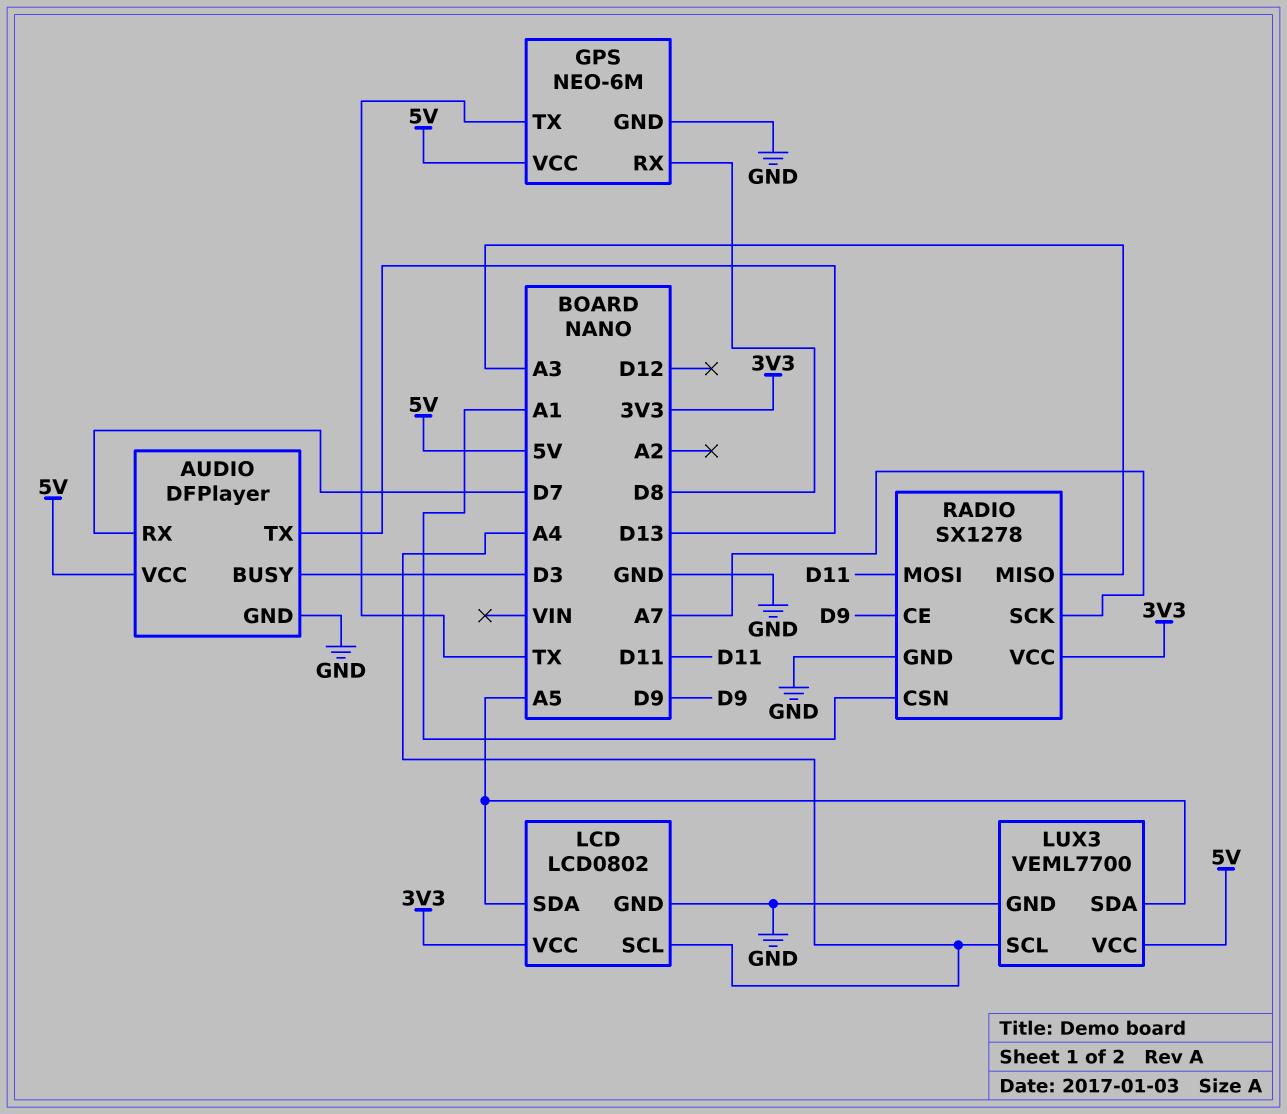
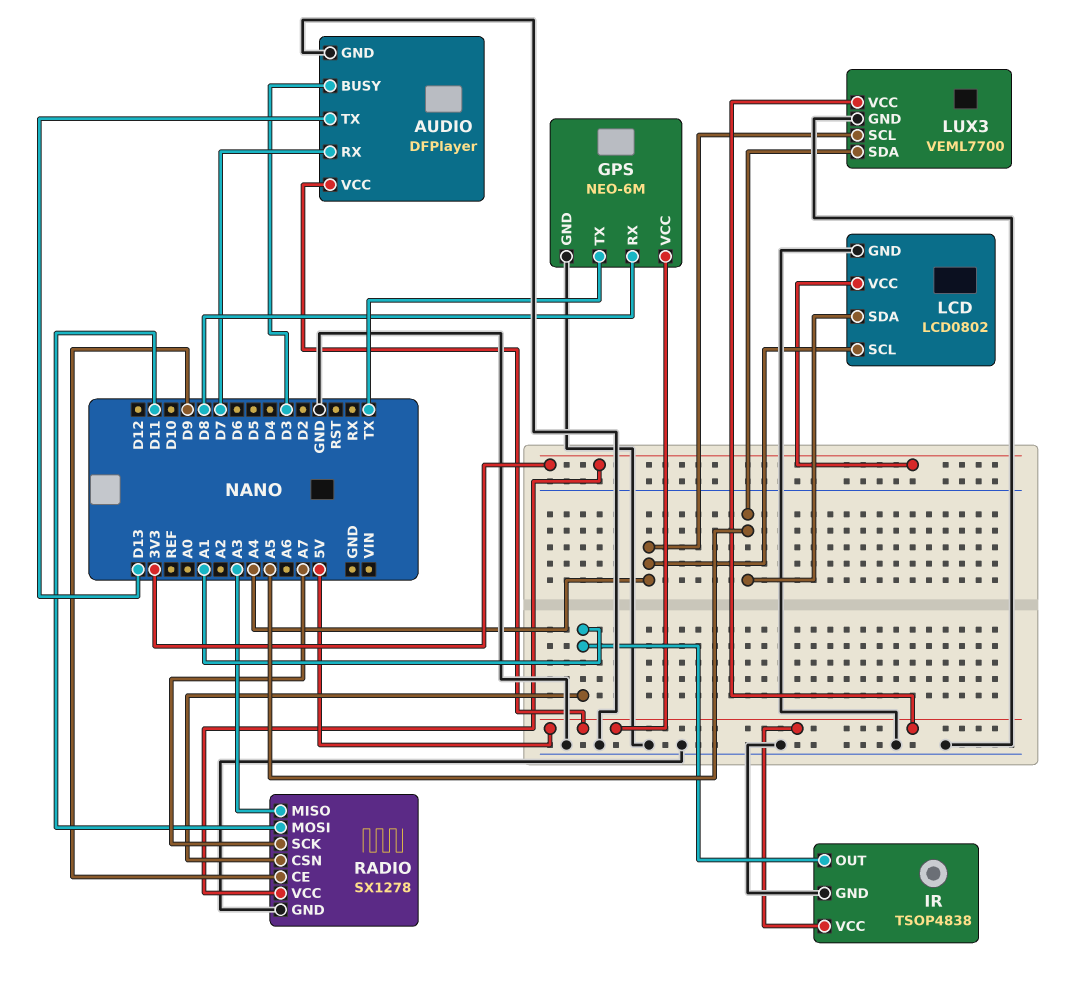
IR: none -> TSOP4838
IR pin GND: none -> GND
IR pin OUT: none -> A1
IR pin VCC: none -> 5V

